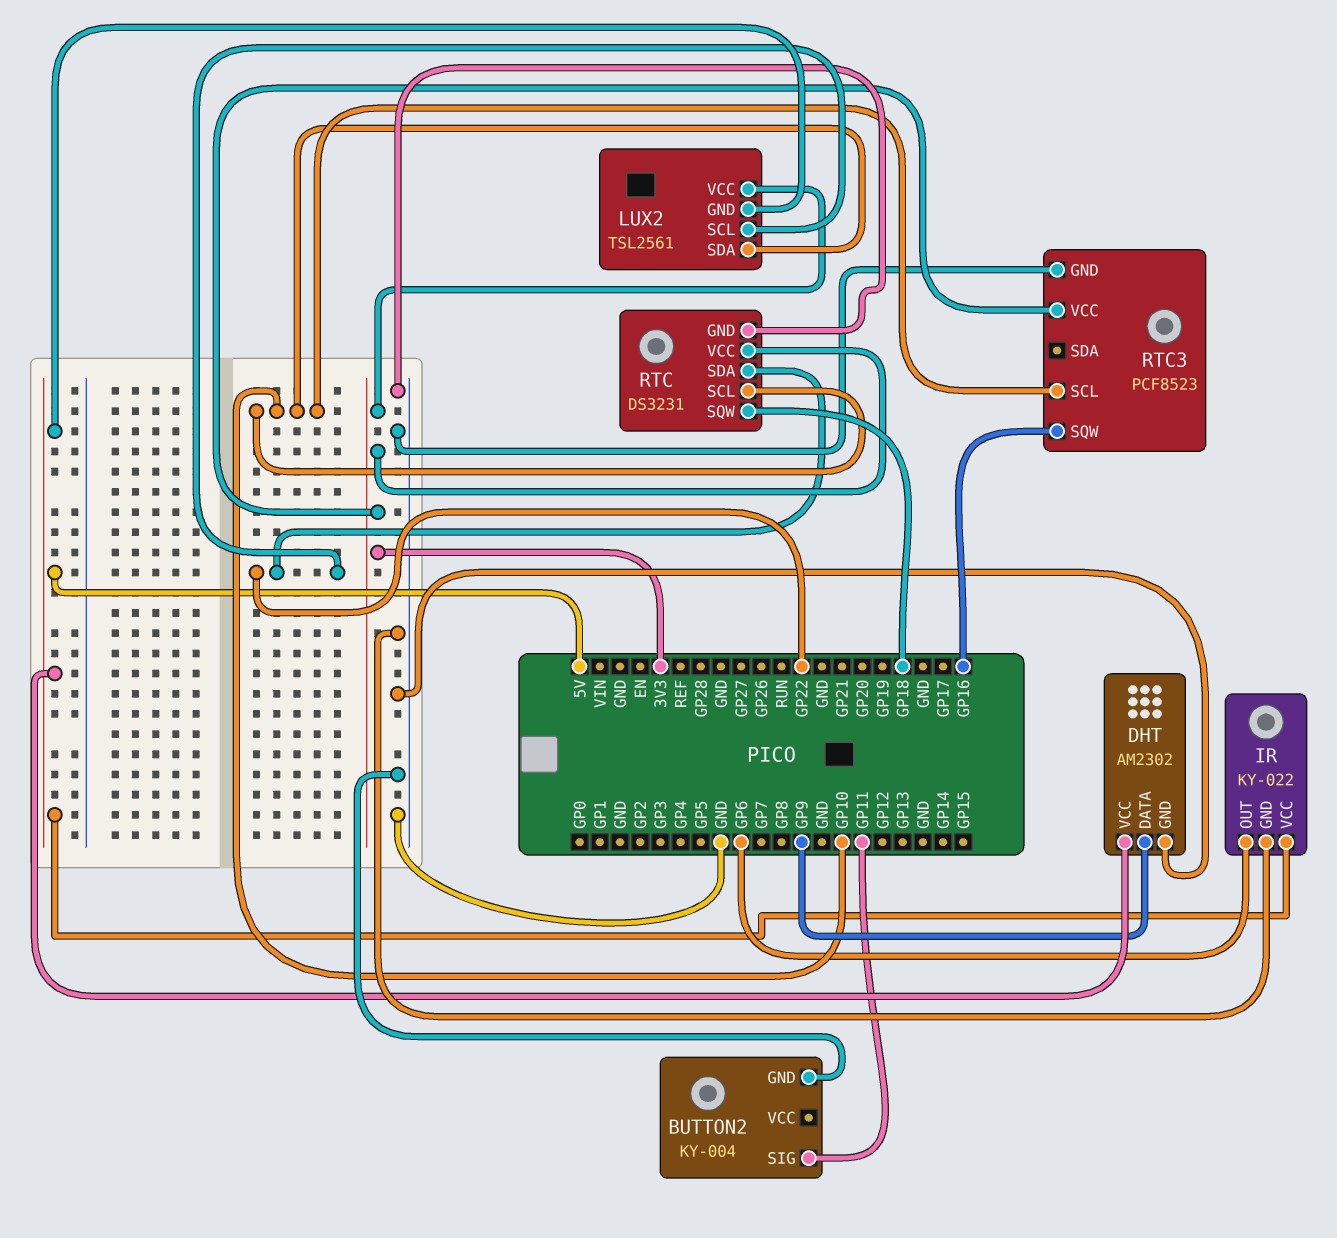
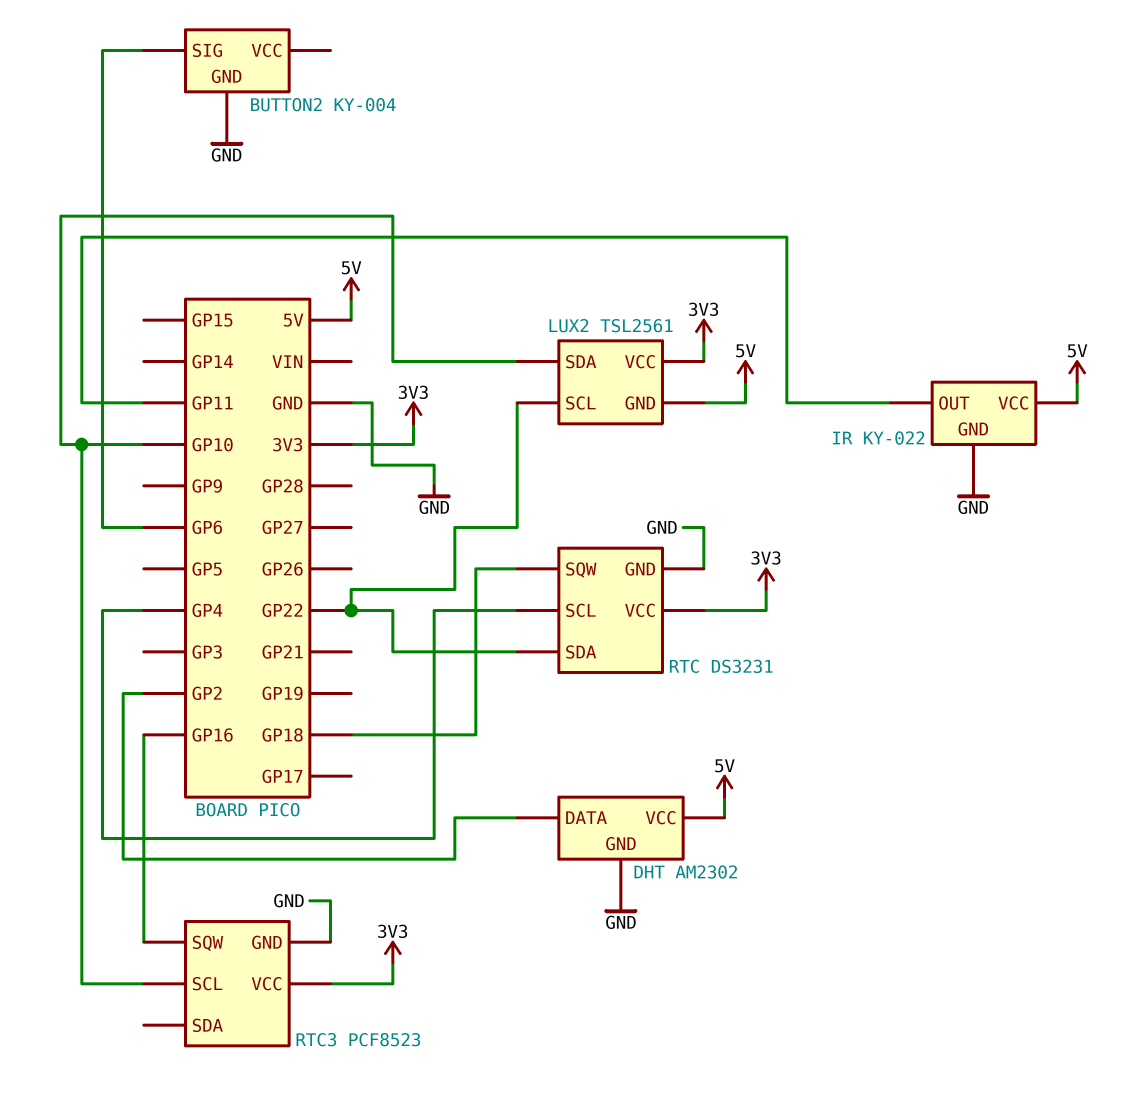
BUTTON2 pin SIG: GP11 -> GP6
DHT pin DATA: GP9 -> GP2
IR pin OUT: GP6 -> GP11
RTC pin SCL: GP10 -> GP4

